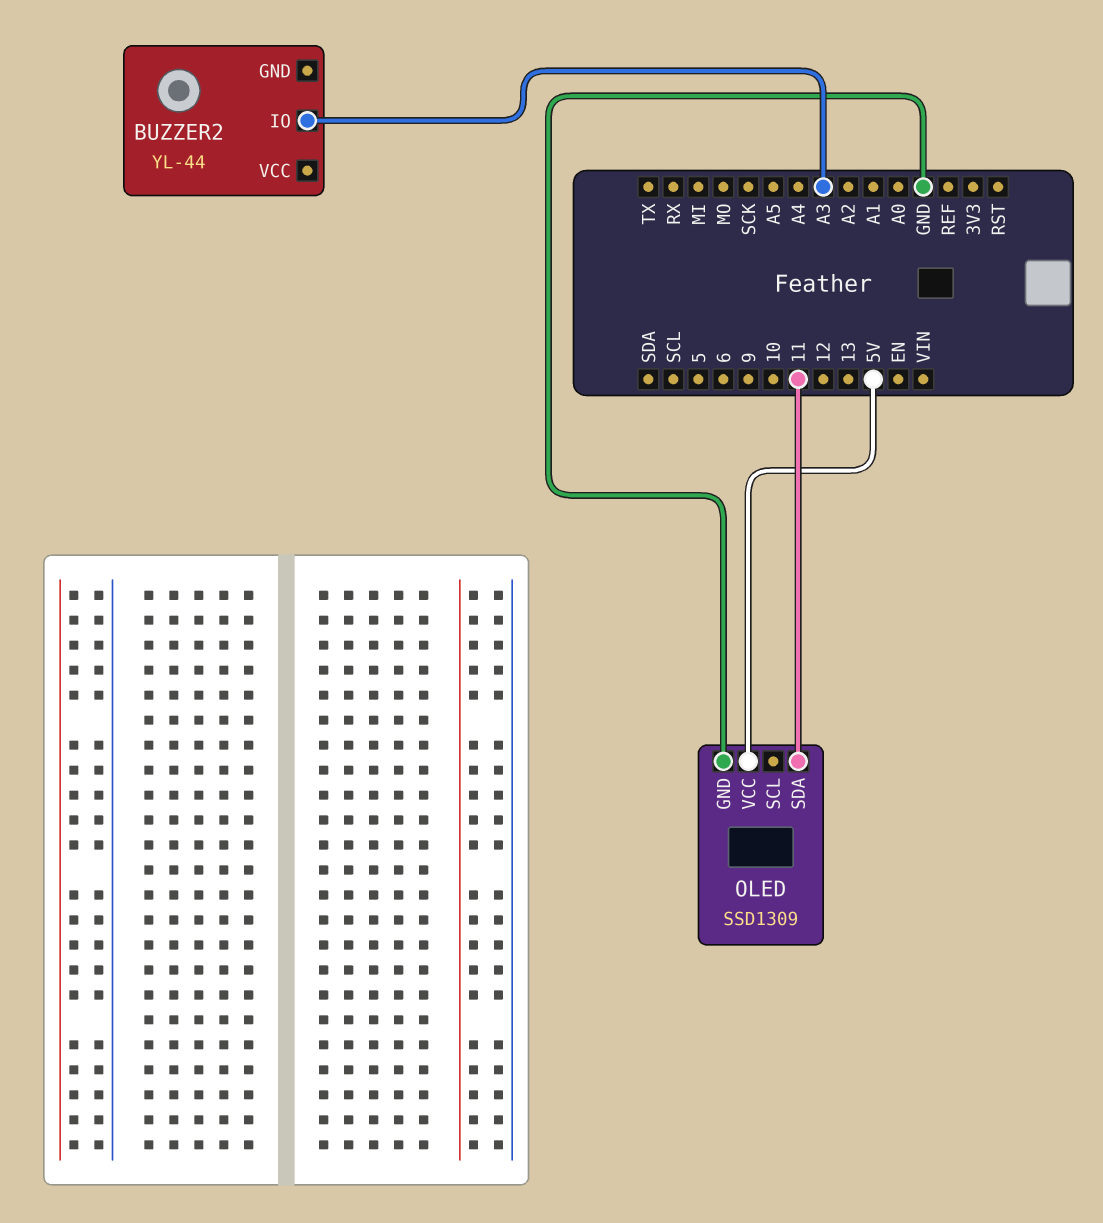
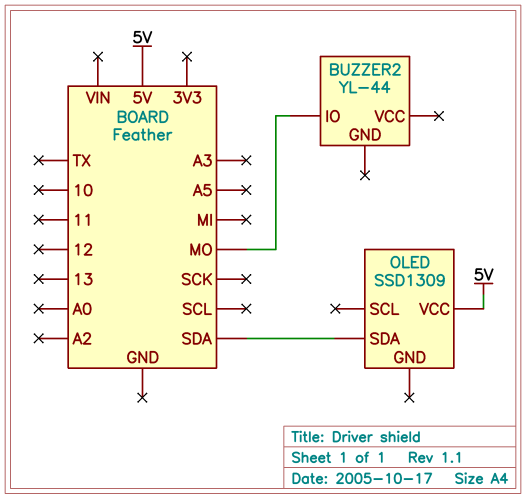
BUZZER2 pin IO: A3 -> MO
OLED pin GND: GND -> none
OLED pin SDA: 11 -> SDA

